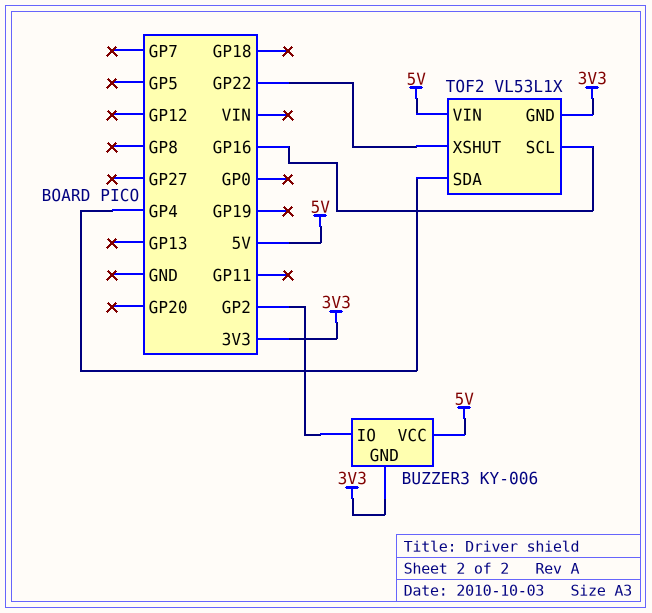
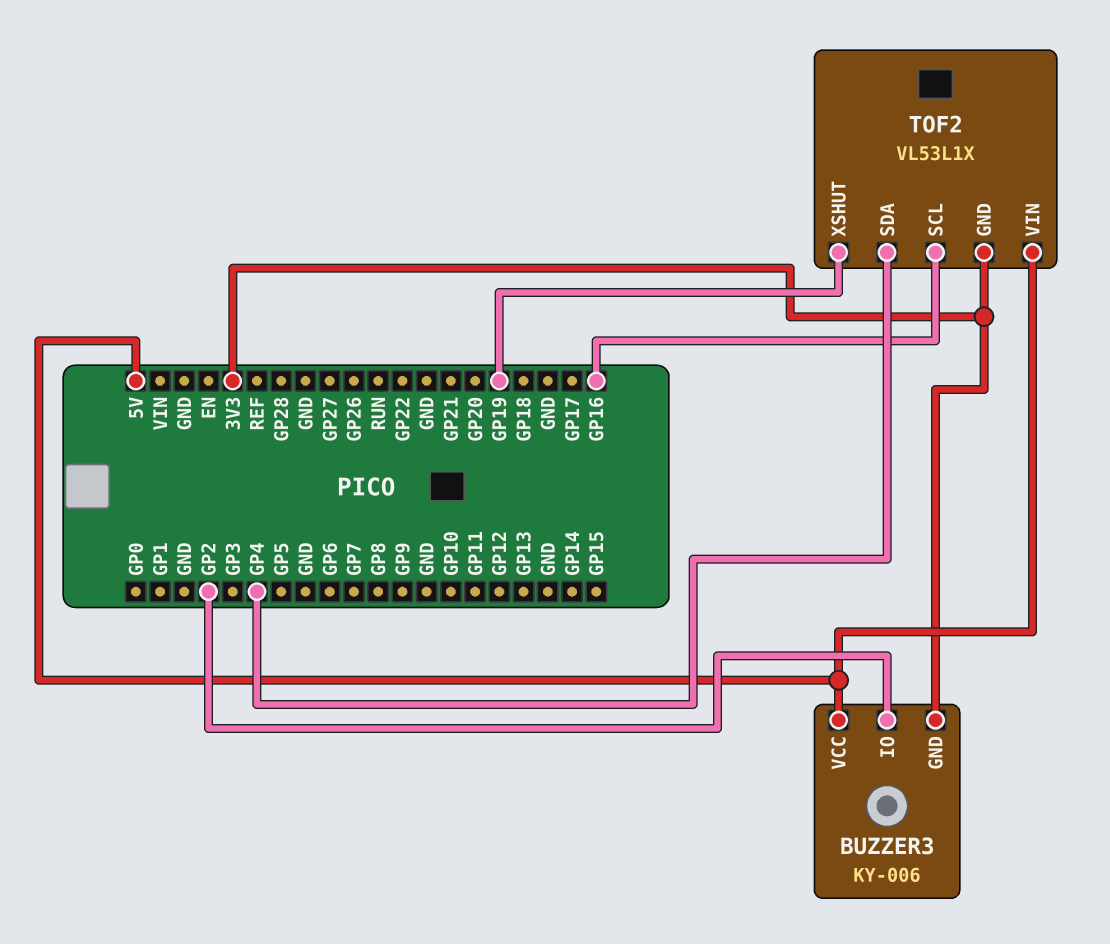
TOF2 pin XSHUT: GP22 -> GP19

